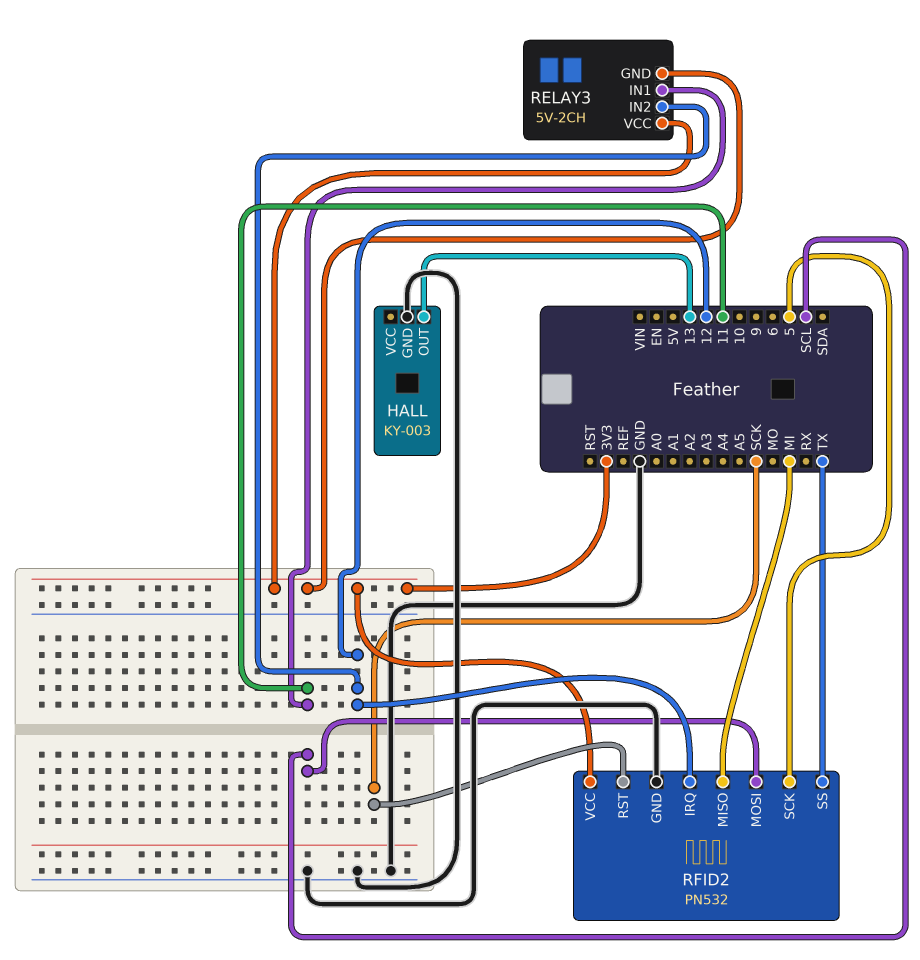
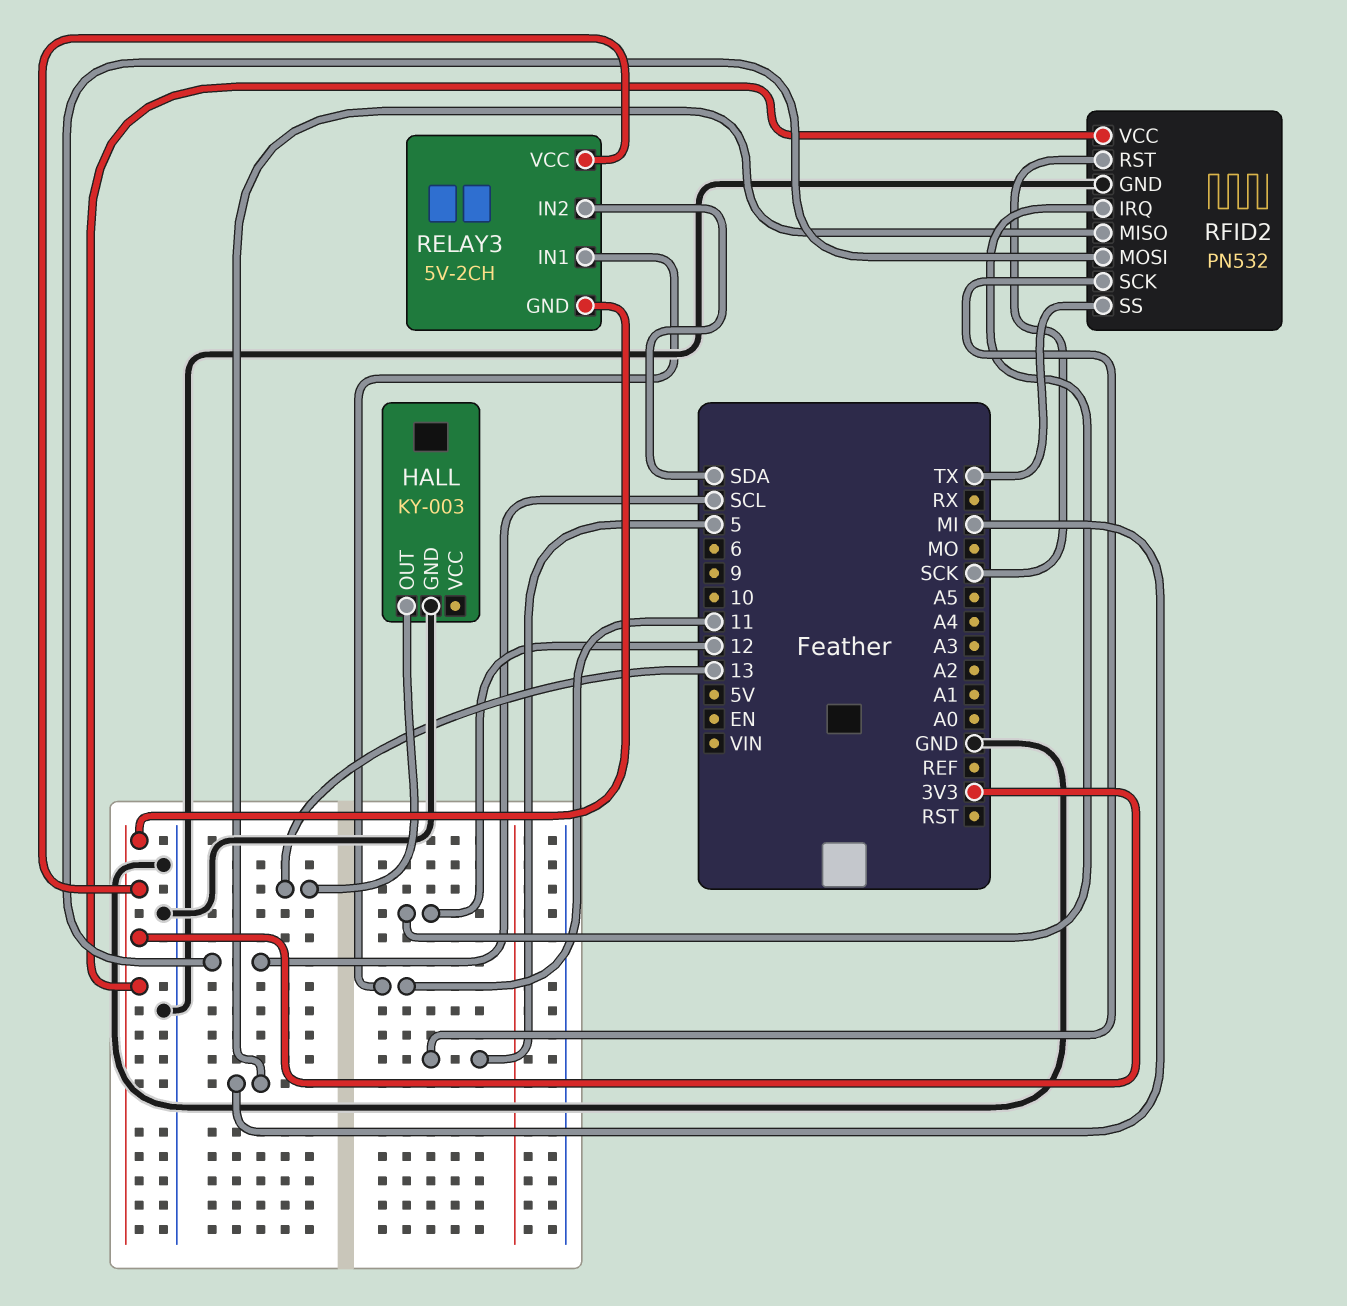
RELAY3 pin IN2: 12 -> SDA

